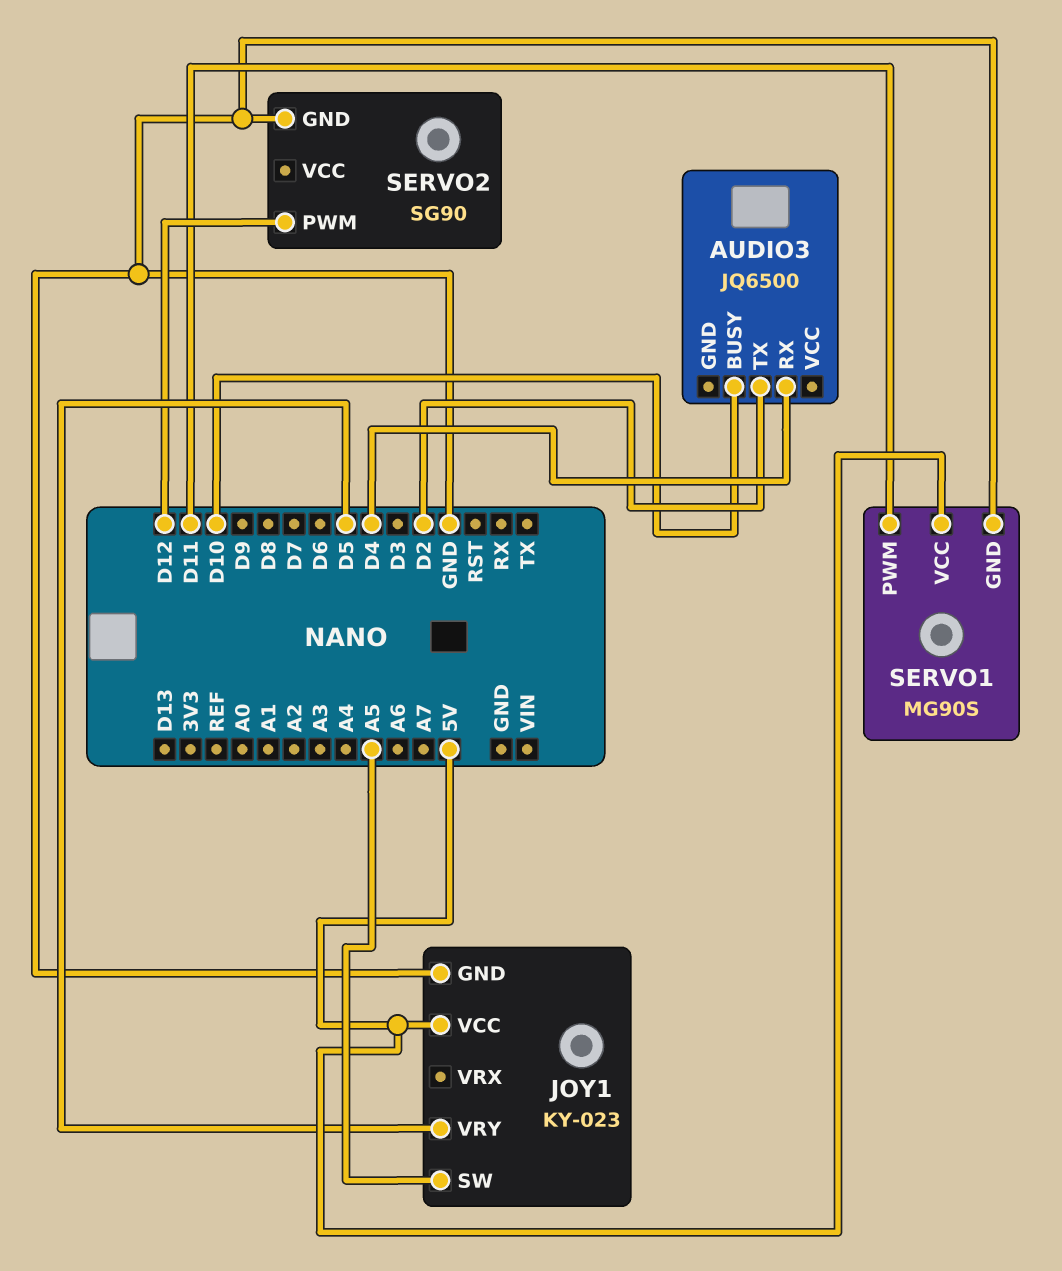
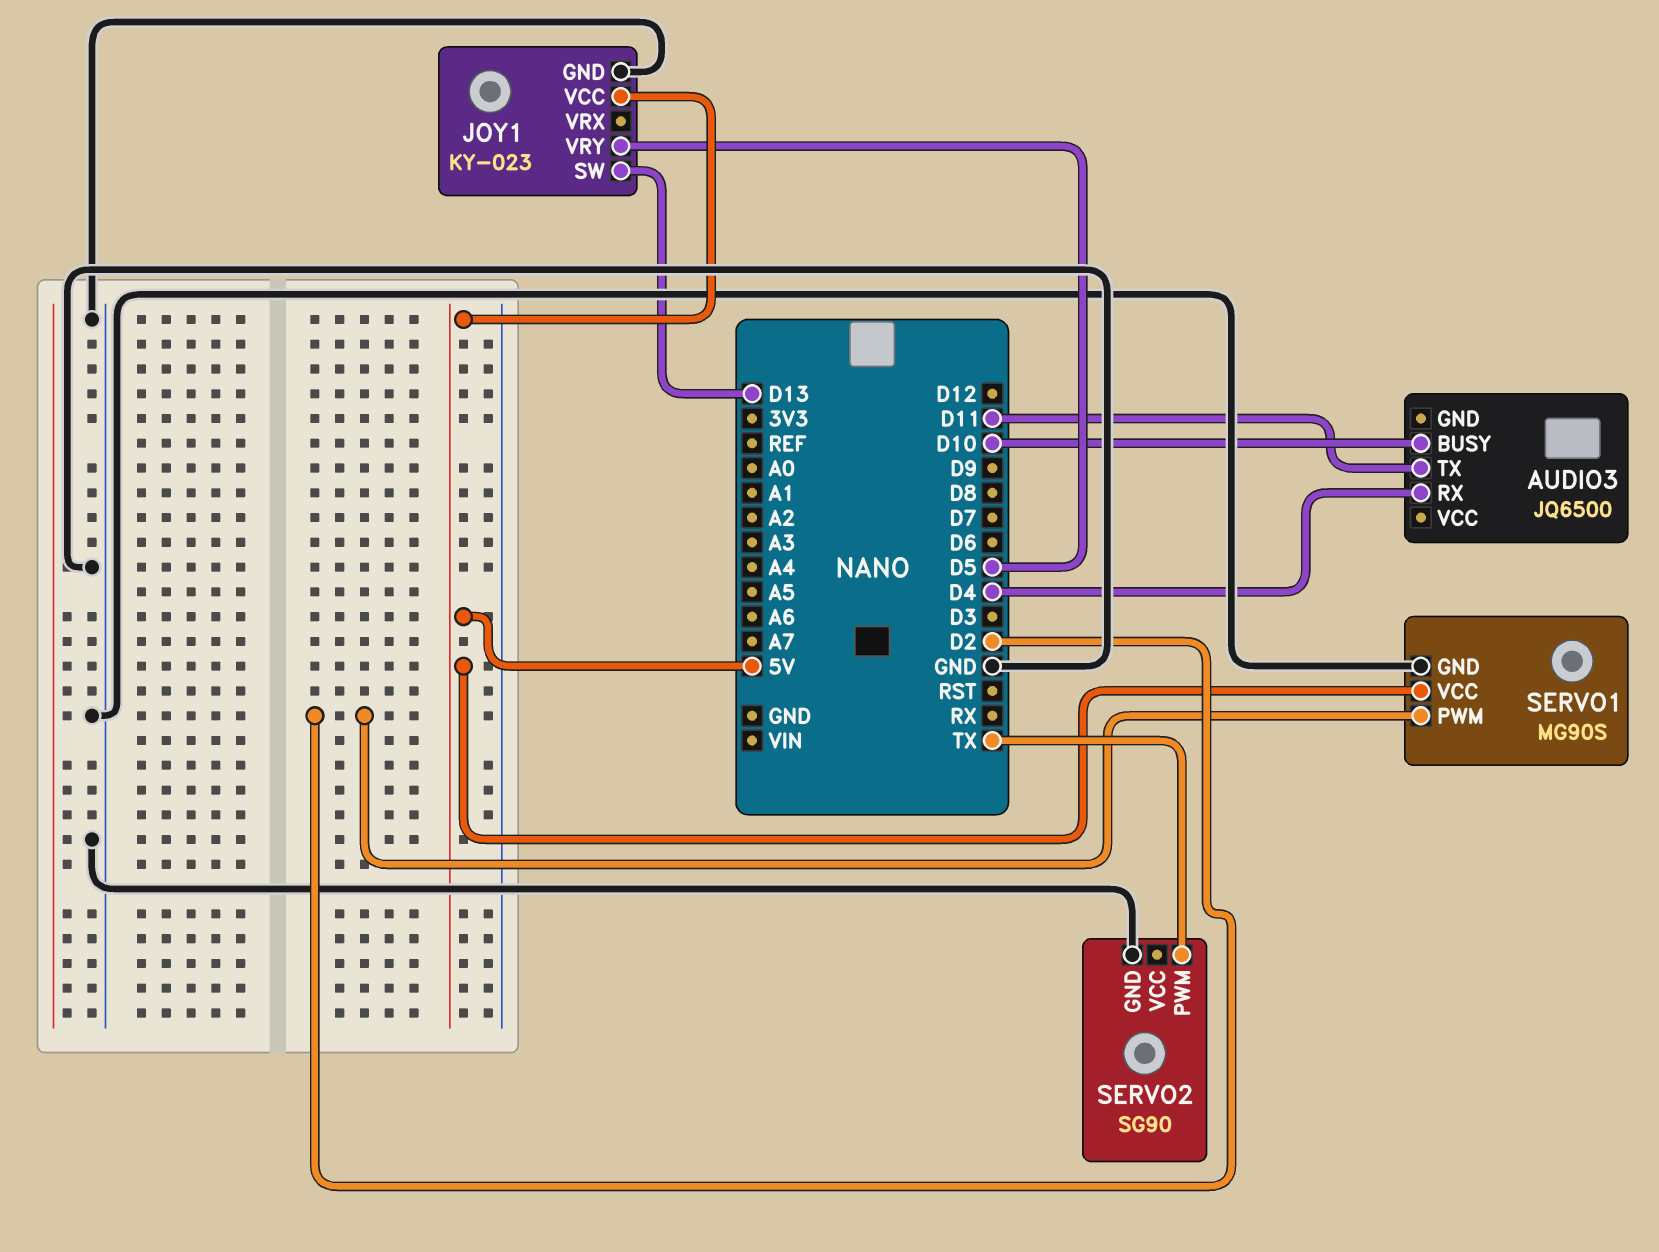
AUDIO3 pin TX: D2 -> D11
JOY1 pin SW: A5 -> D13
SERVO1 pin PWM: D11 -> D2
SERVO2 pin PWM: D12 -> TX

